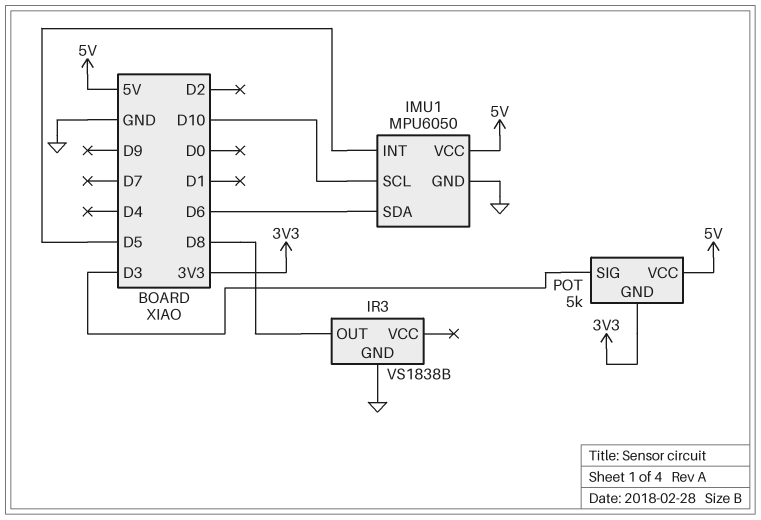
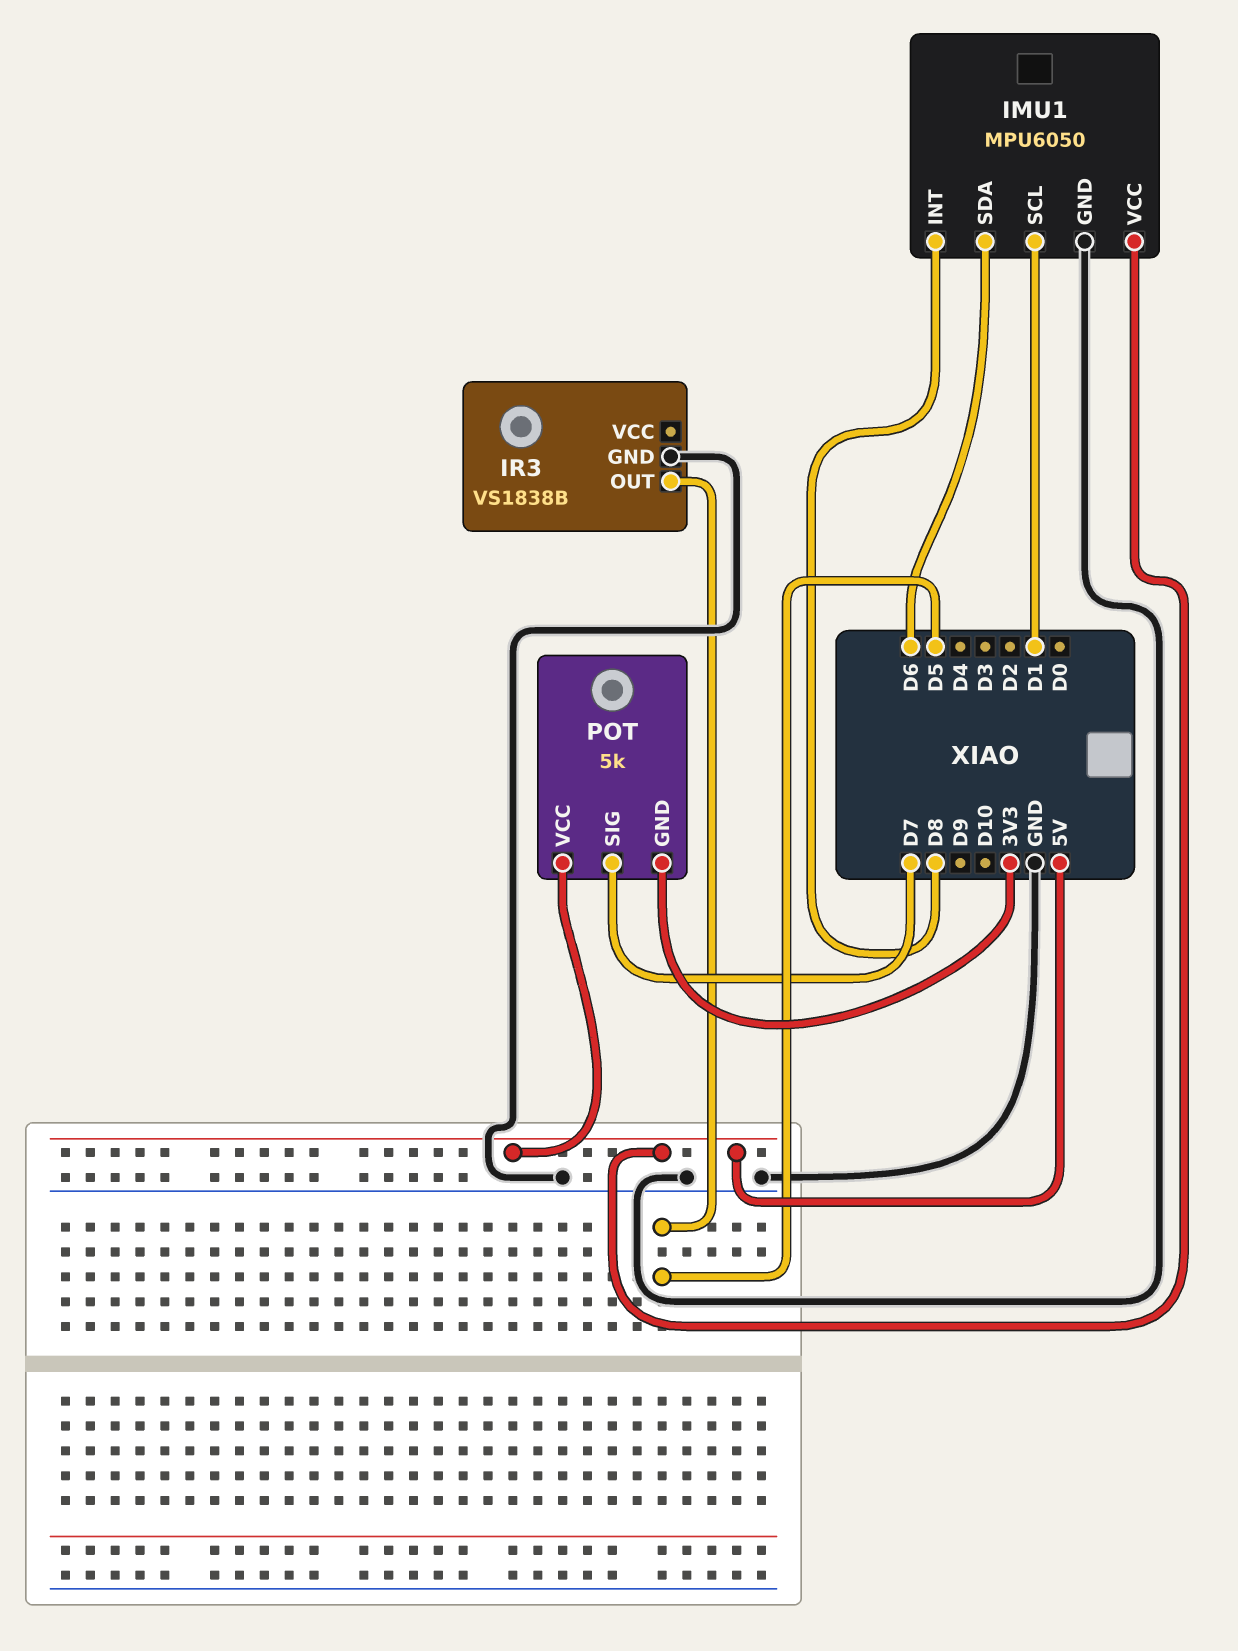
IMU1 pin INT: D5 -> D8
IMU1 pin SCL: D10 -> D1
IR3 pin OUT: D8 -> D5
POT pin SIG: D3 -> D7

